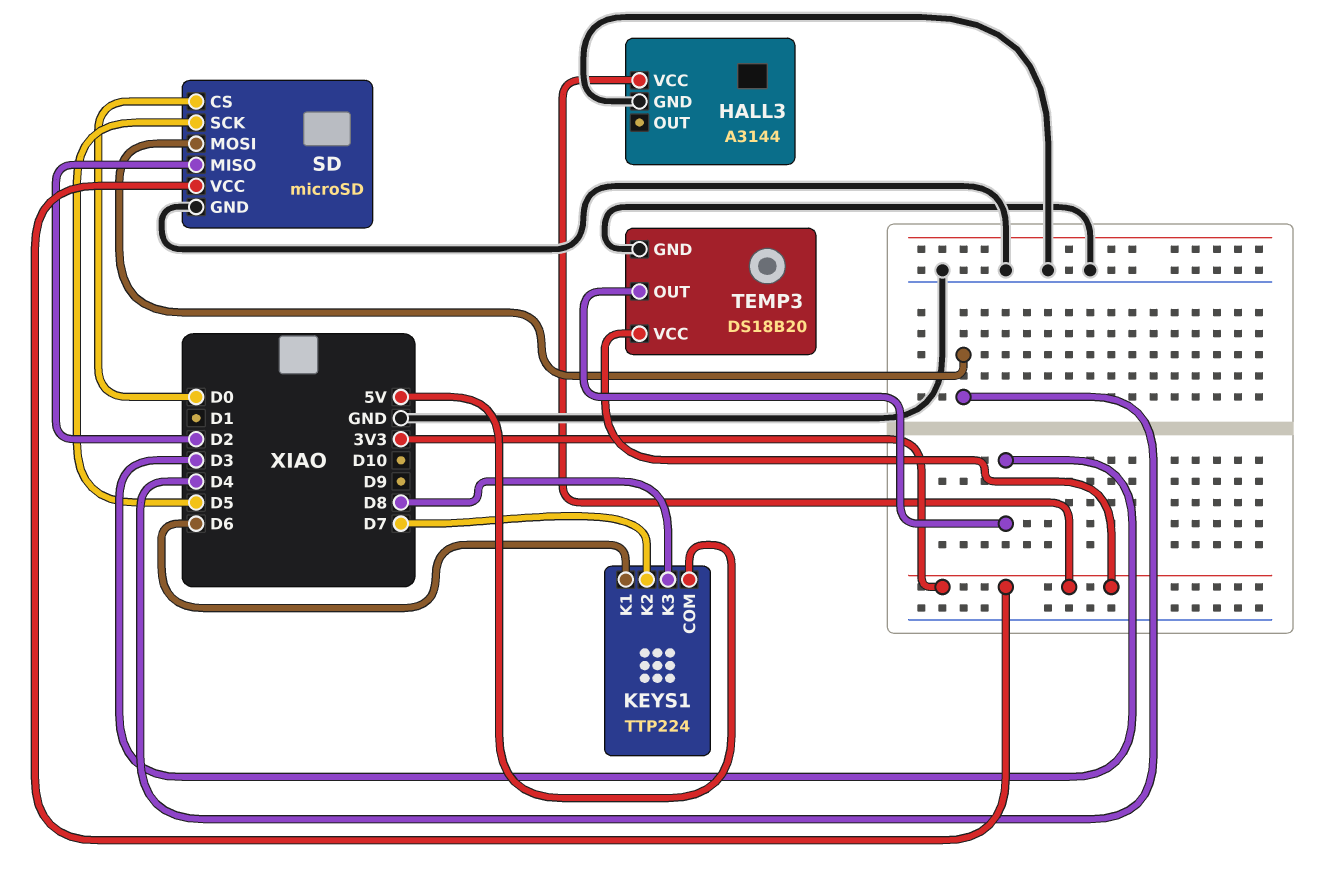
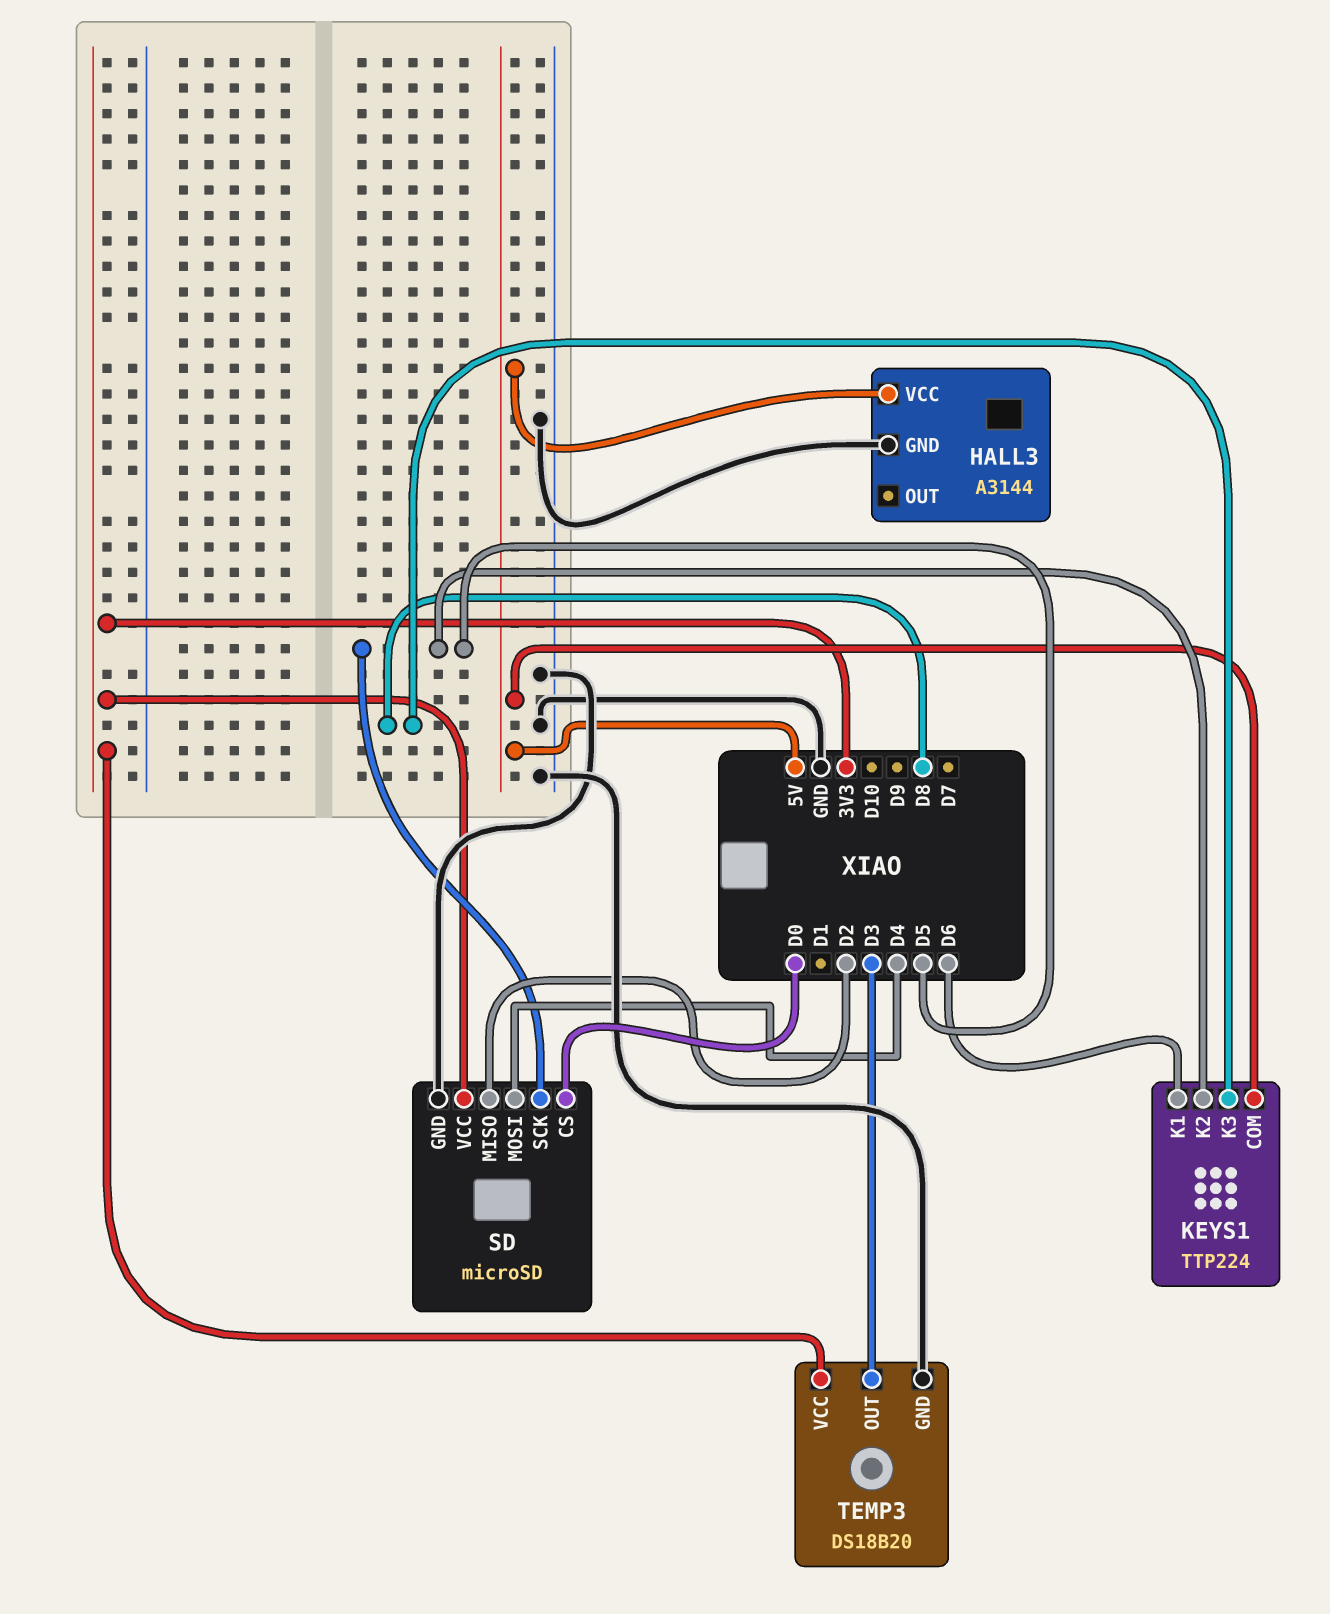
HALL3 pin VCC: 3V3 -> 5V
KEYS1 pin K2: D7 -> D5

